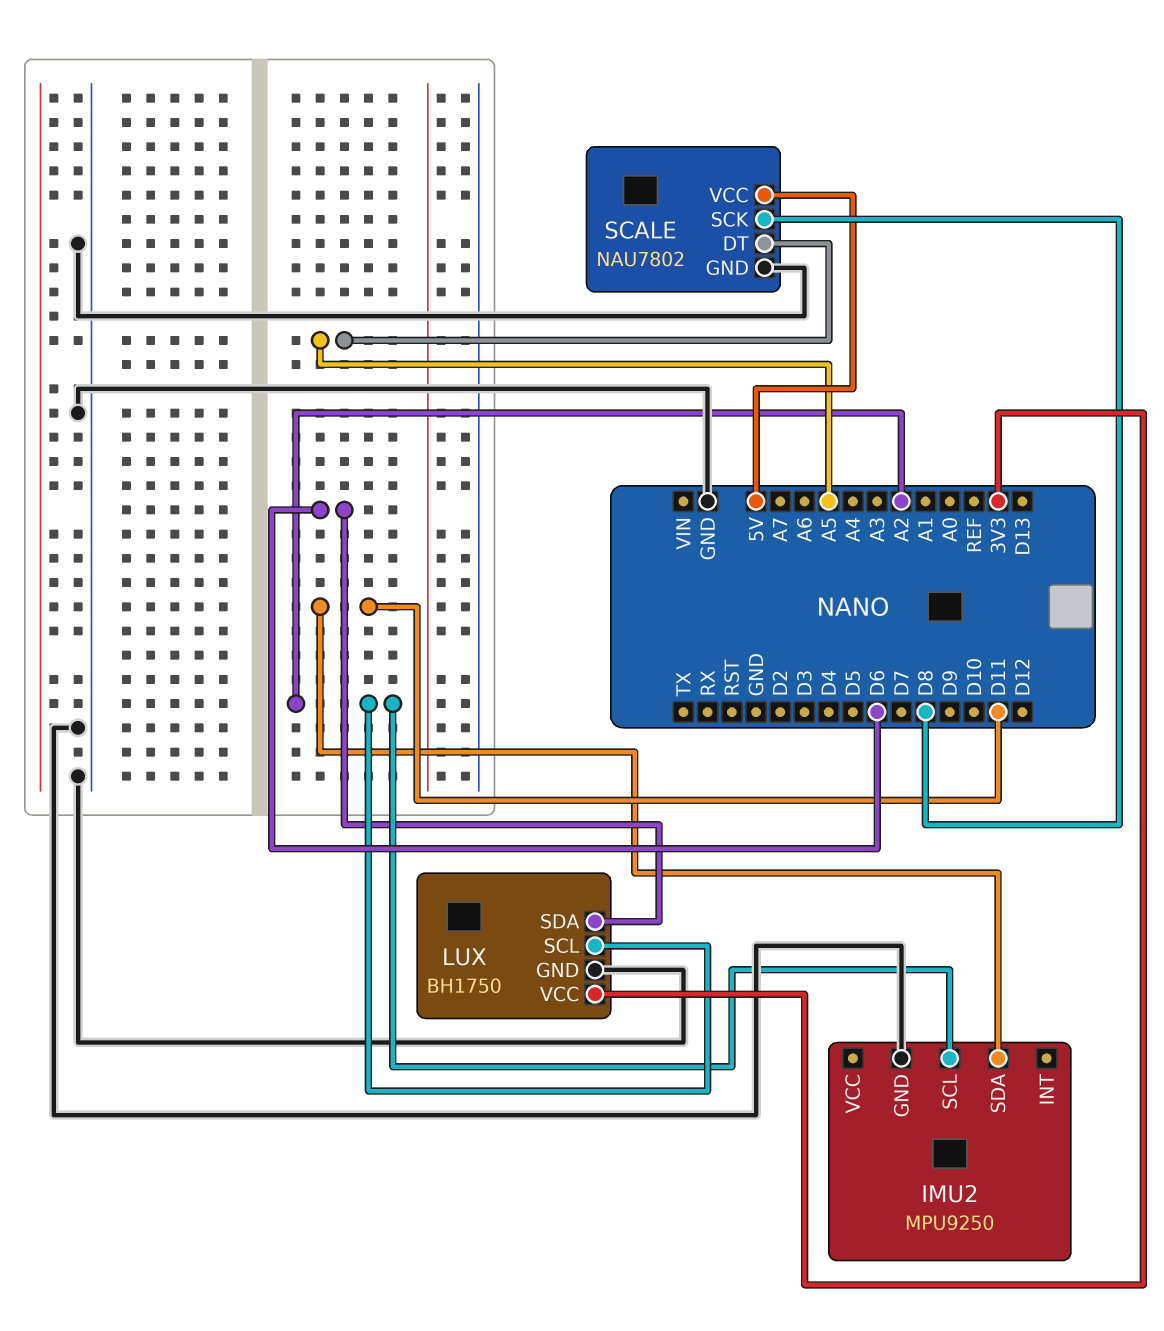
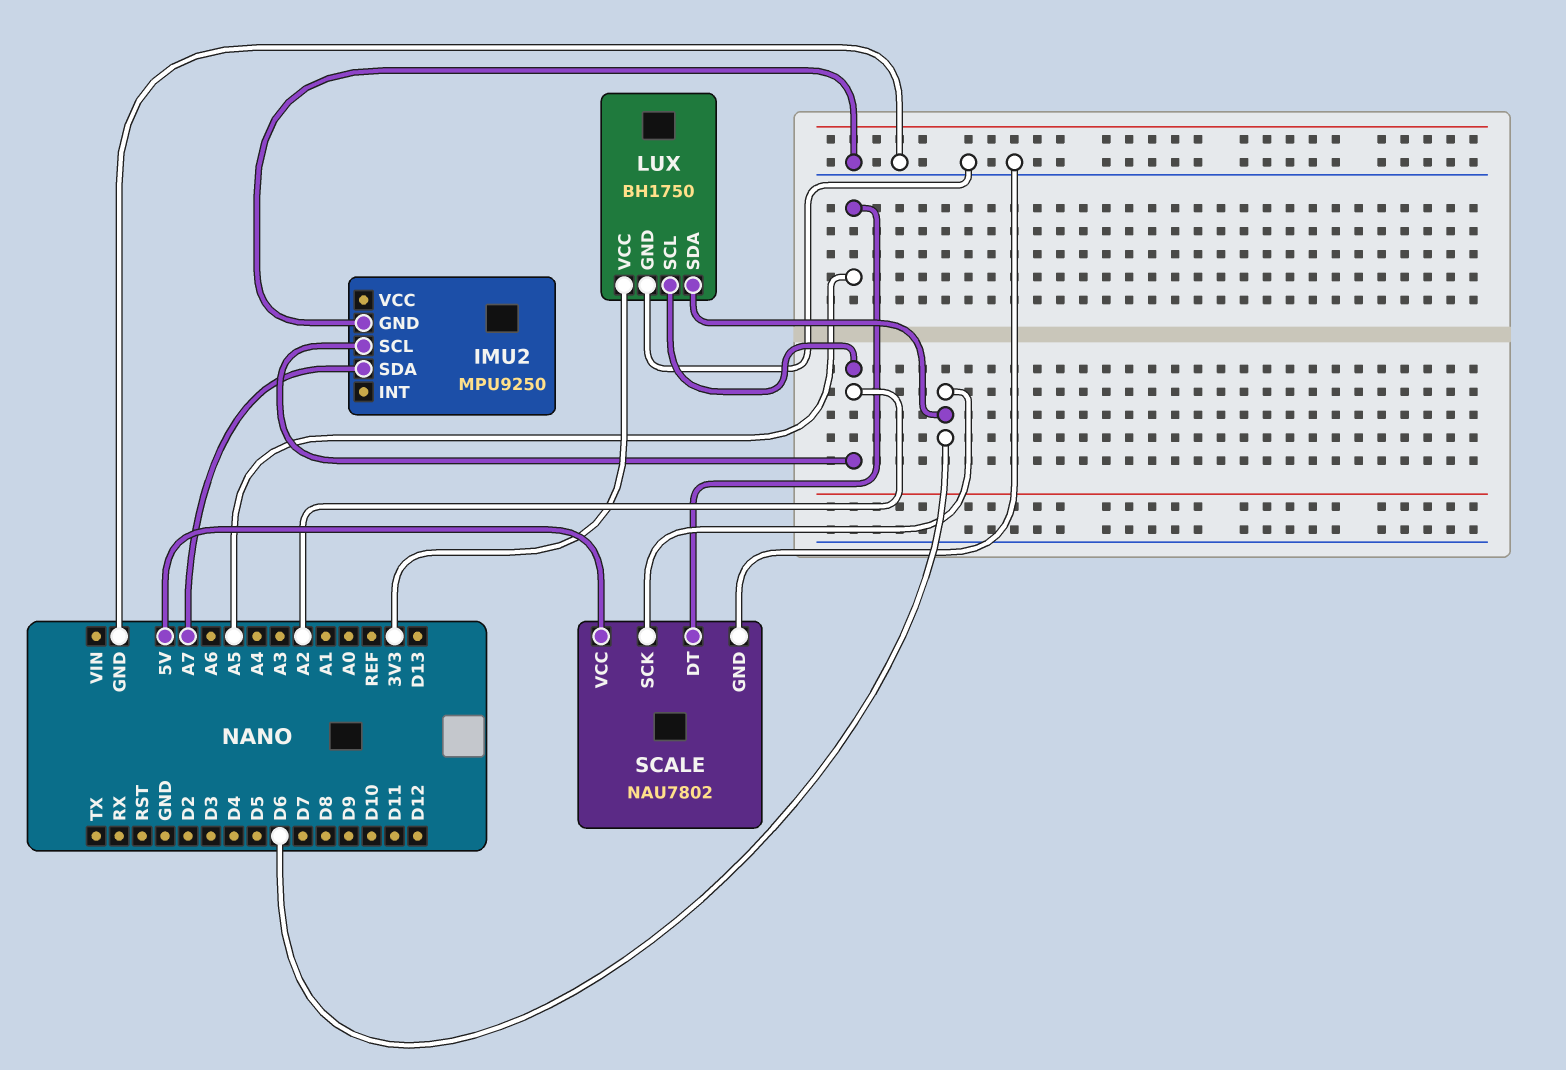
IMU2 pin SDA: D11 -> A7
SCALE pin SCK: D8 -> D6

